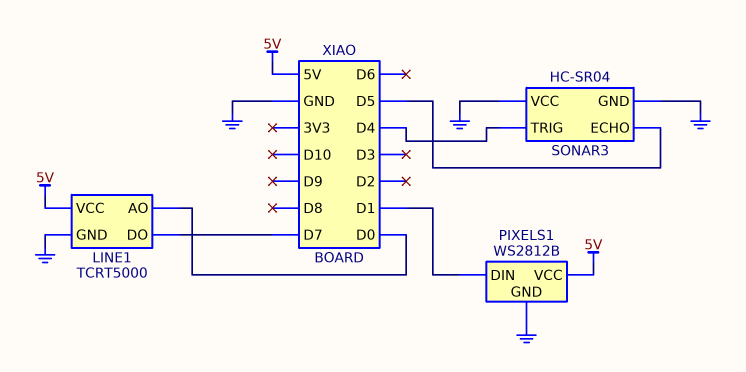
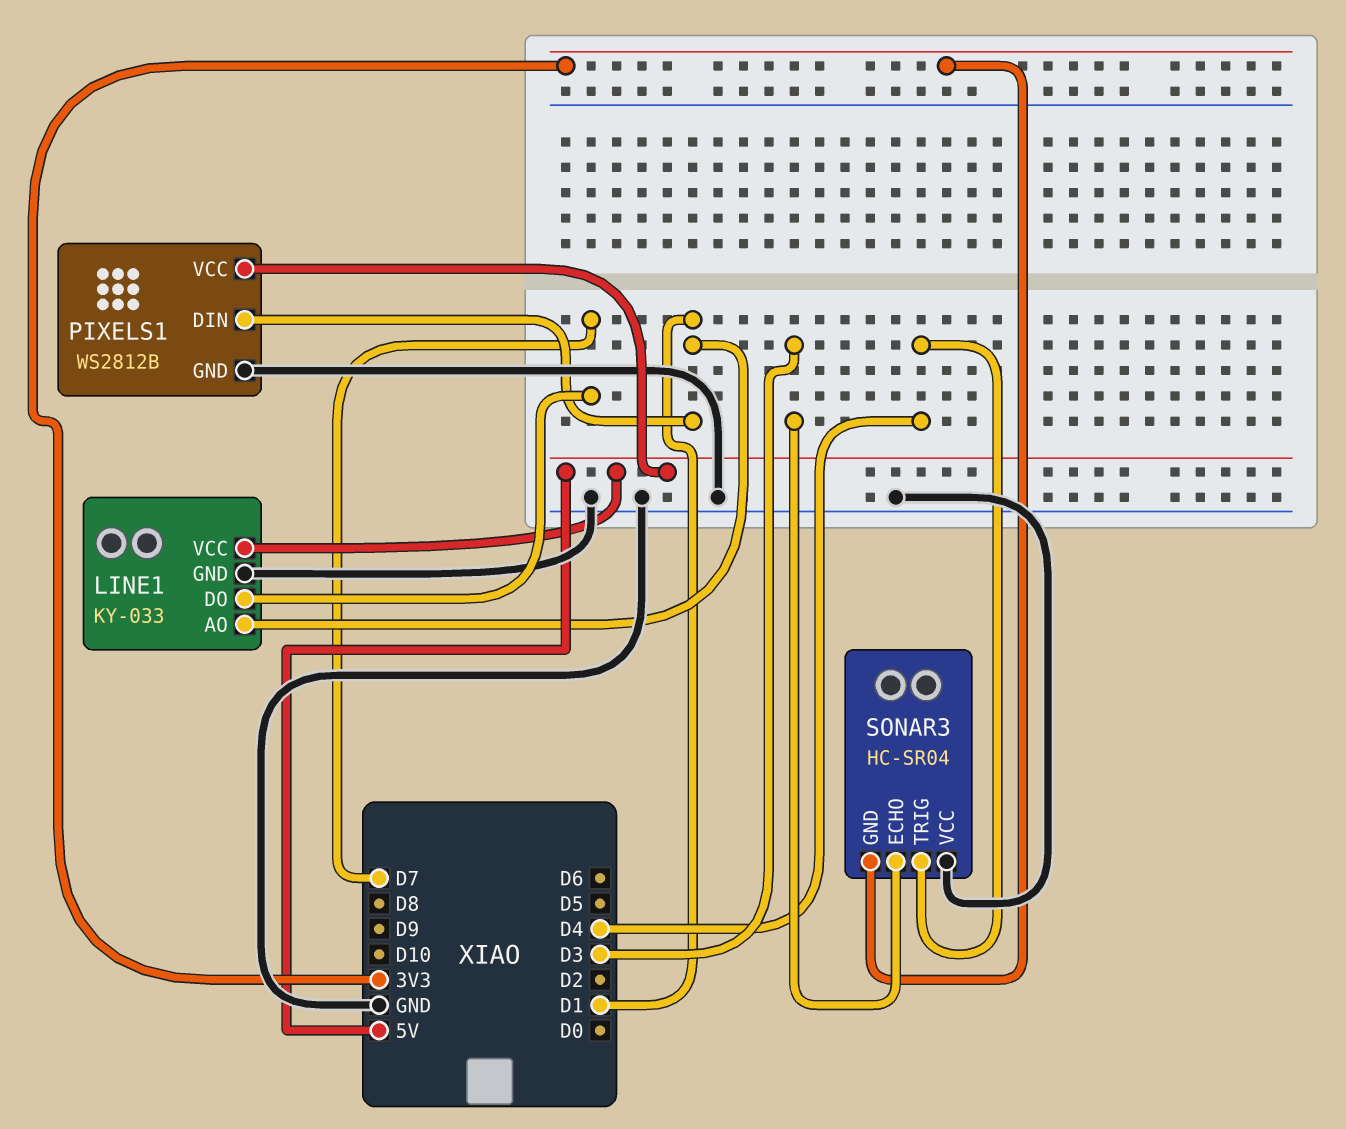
LINE1: TCRT5000 -> KY-033
LINE1 pin AO: D0 -> D1
SONAR3 pin ECHO: D5 -> D3
SONAR3 pin GND: GND -> 3V3

